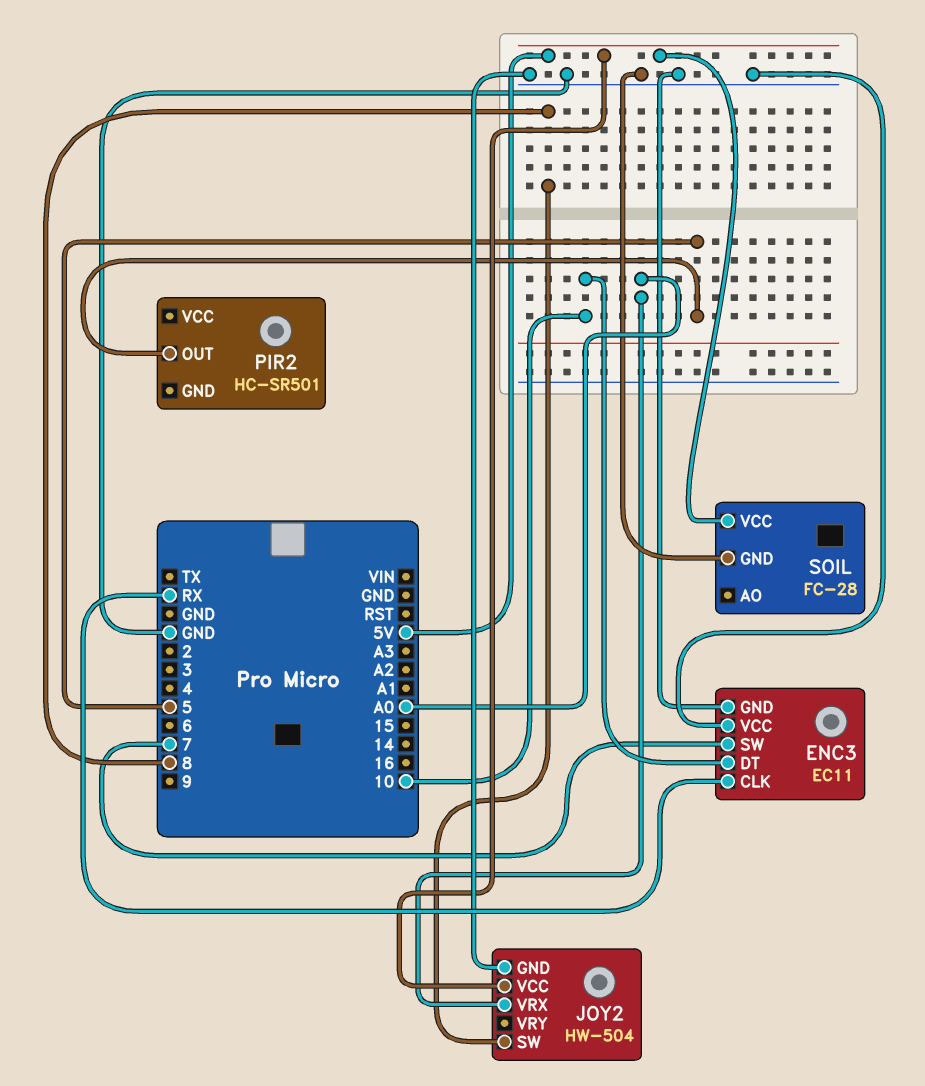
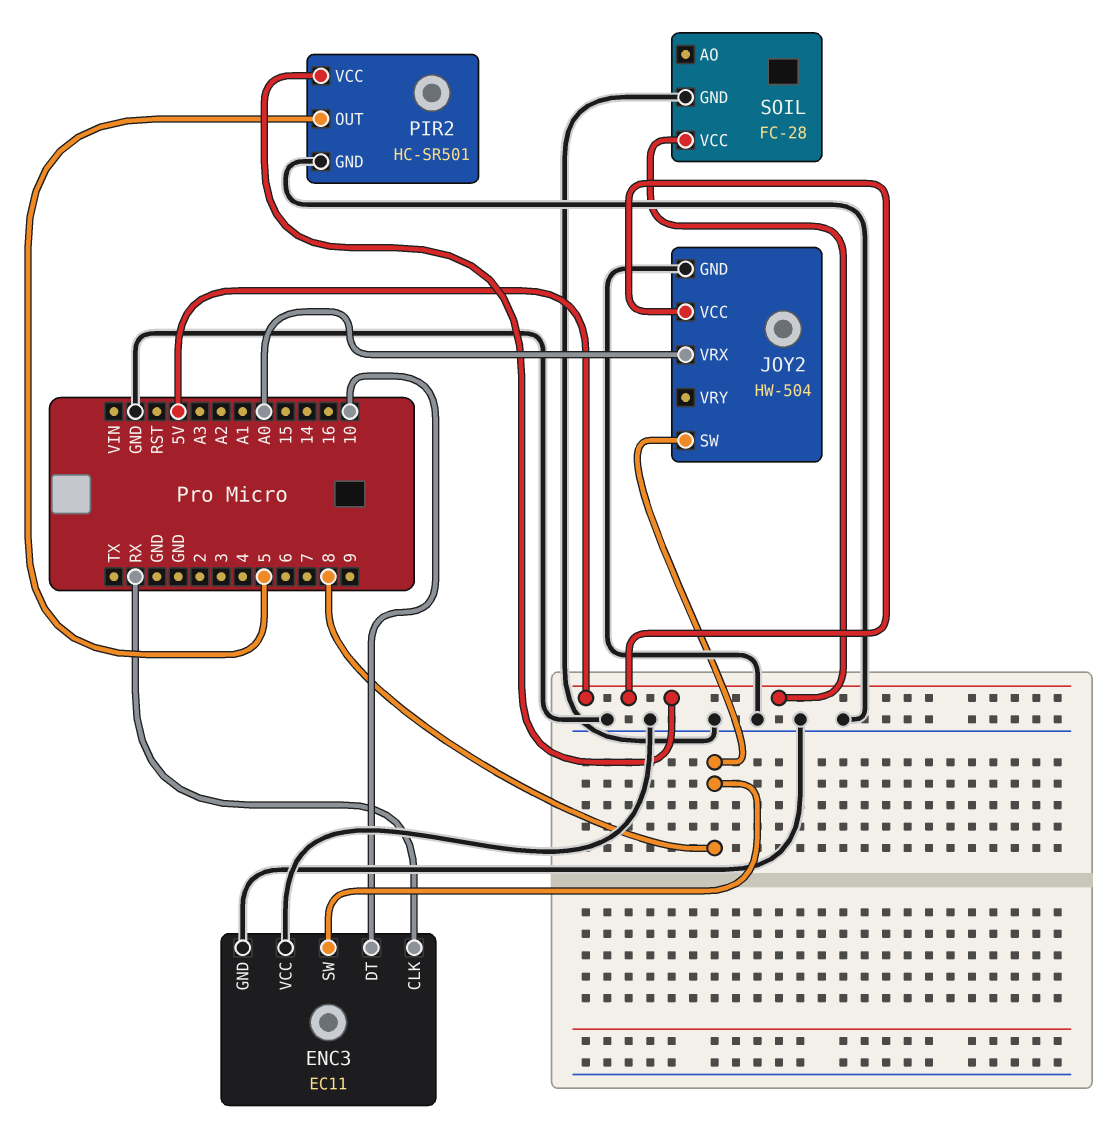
ENC3 pin SW: 7 -> 8
PIR2 pin GND: none -> GND
PIR2 pin VCC: none -> 5V

